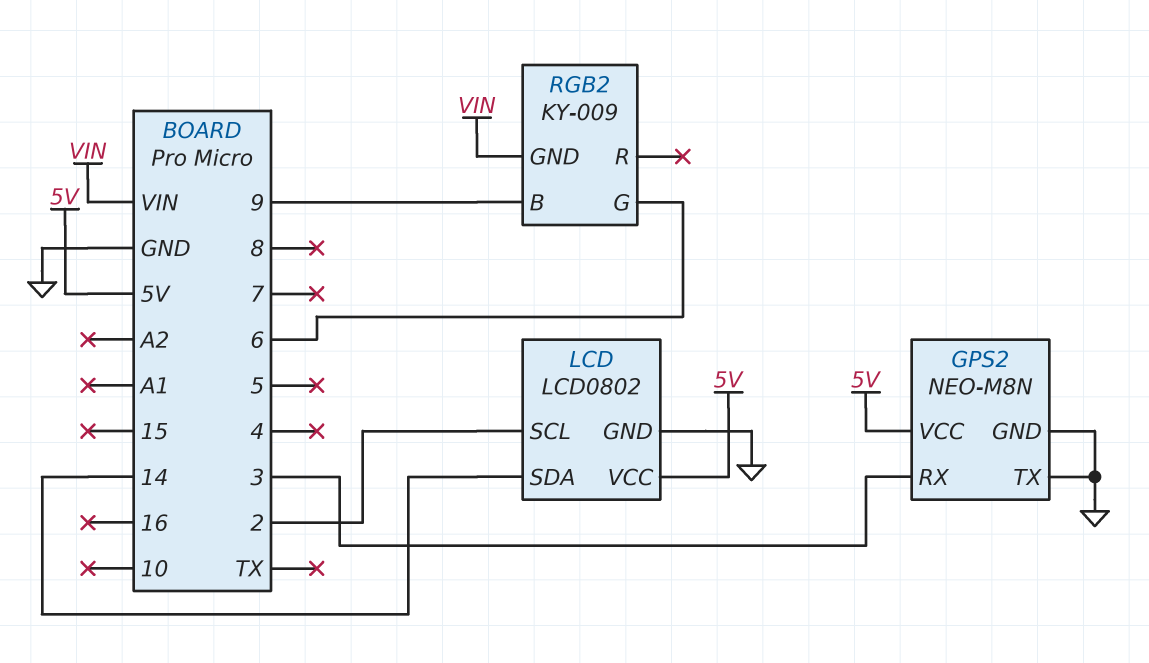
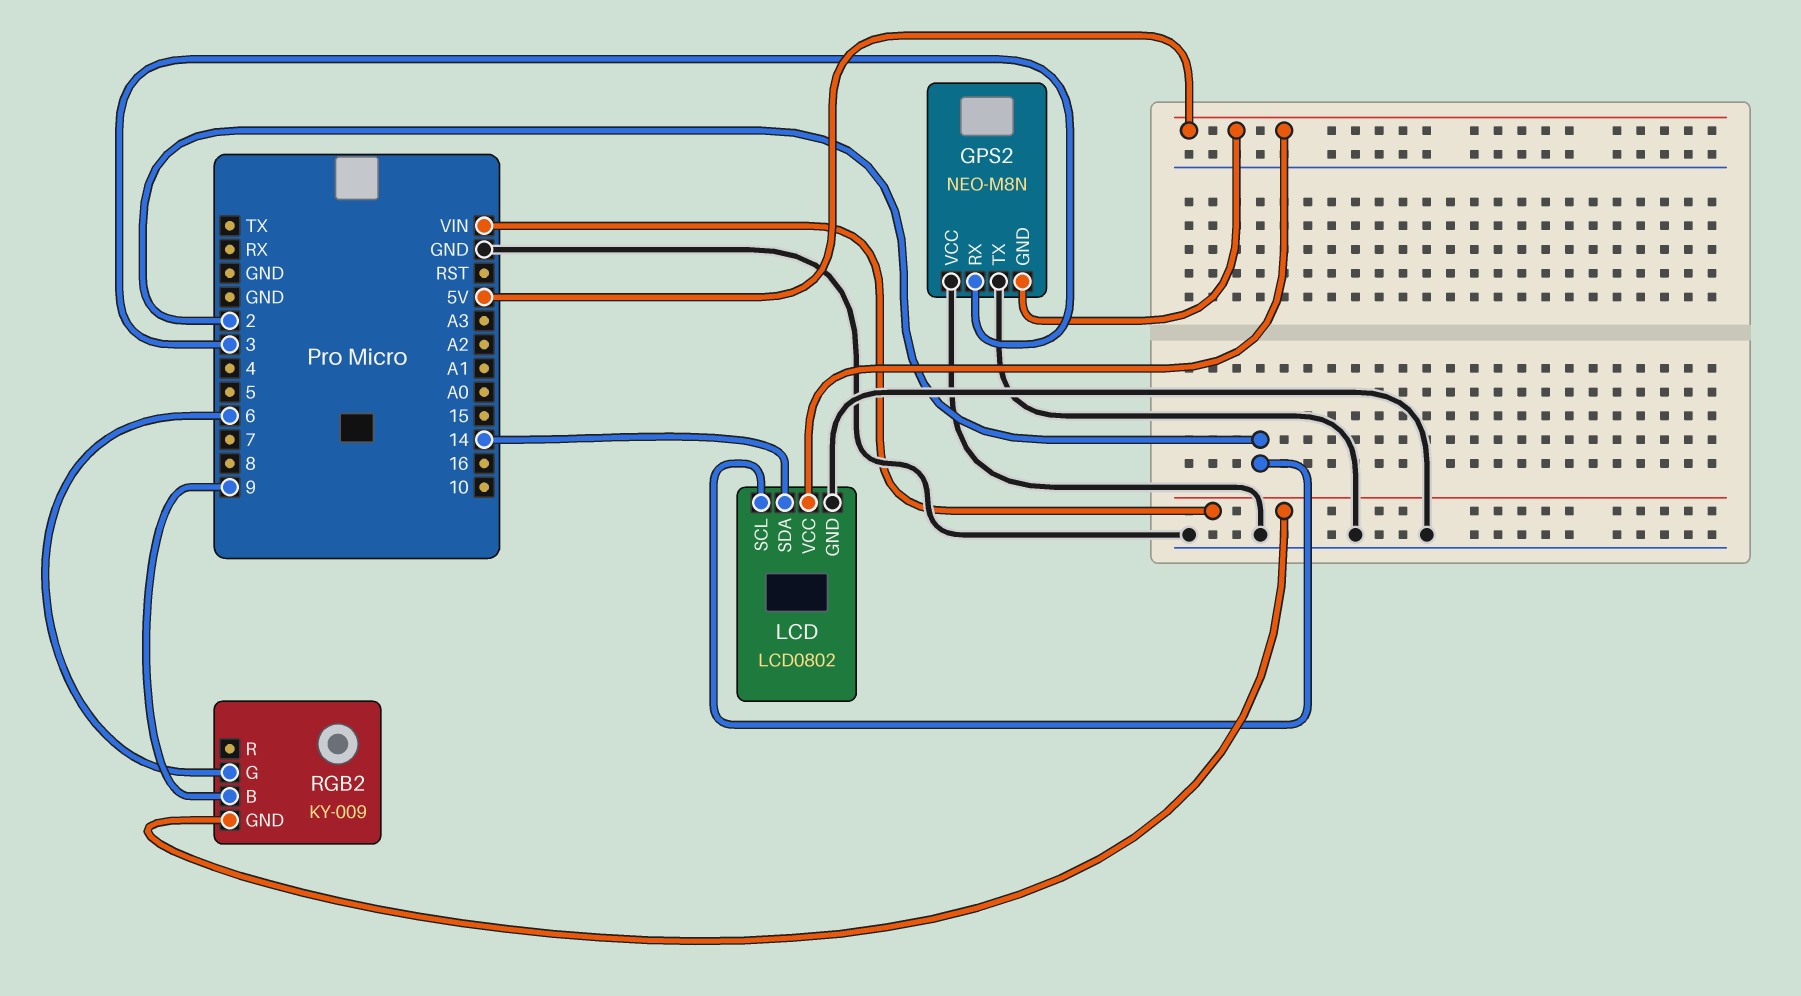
GPS2 pin GND: GND -> 5V
GPS2 pin VCC: 5V -> GND

